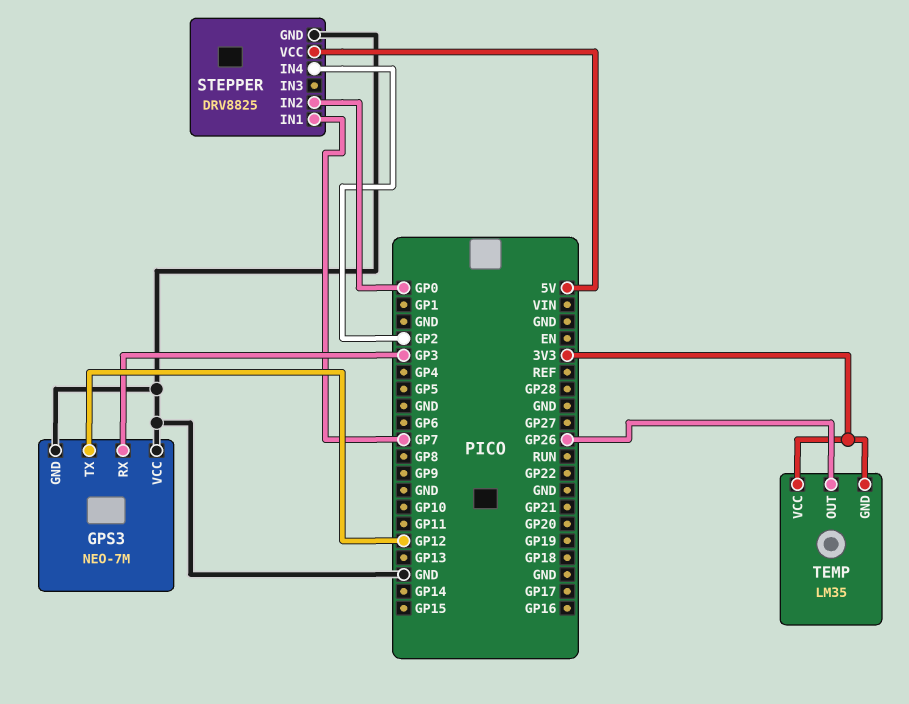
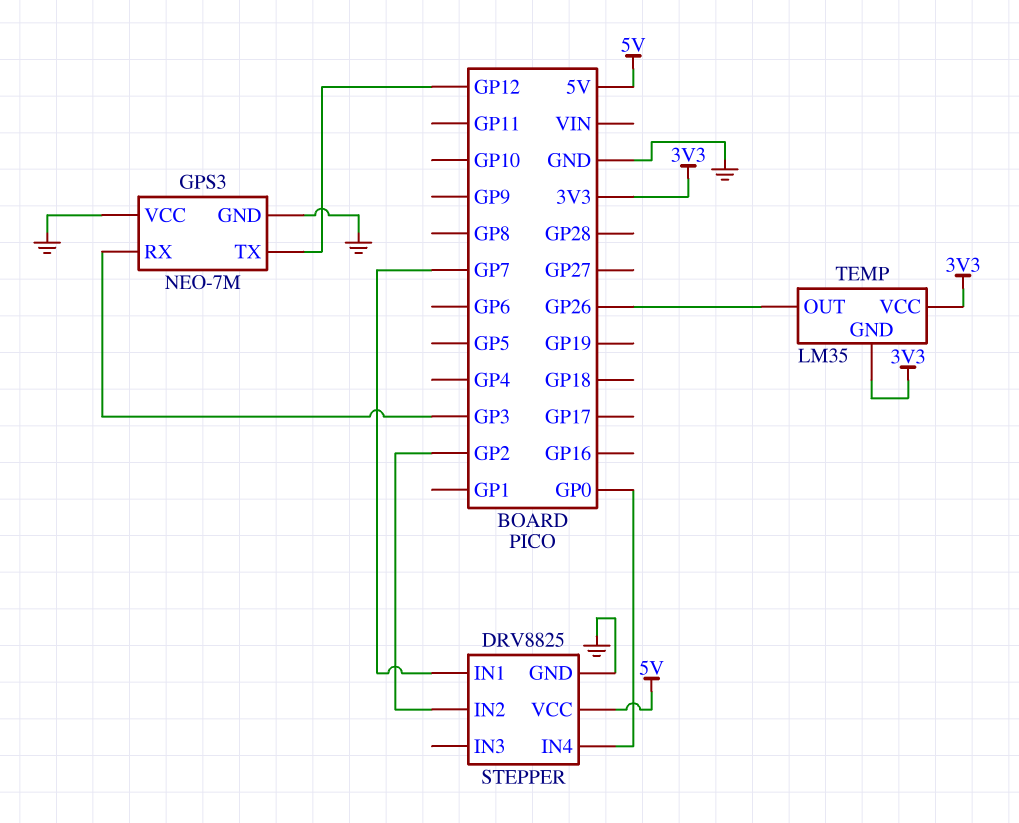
STEPPER pin IN2: GP0 -> GP2
STEPPER pin IN4: GP2 -> GP0

